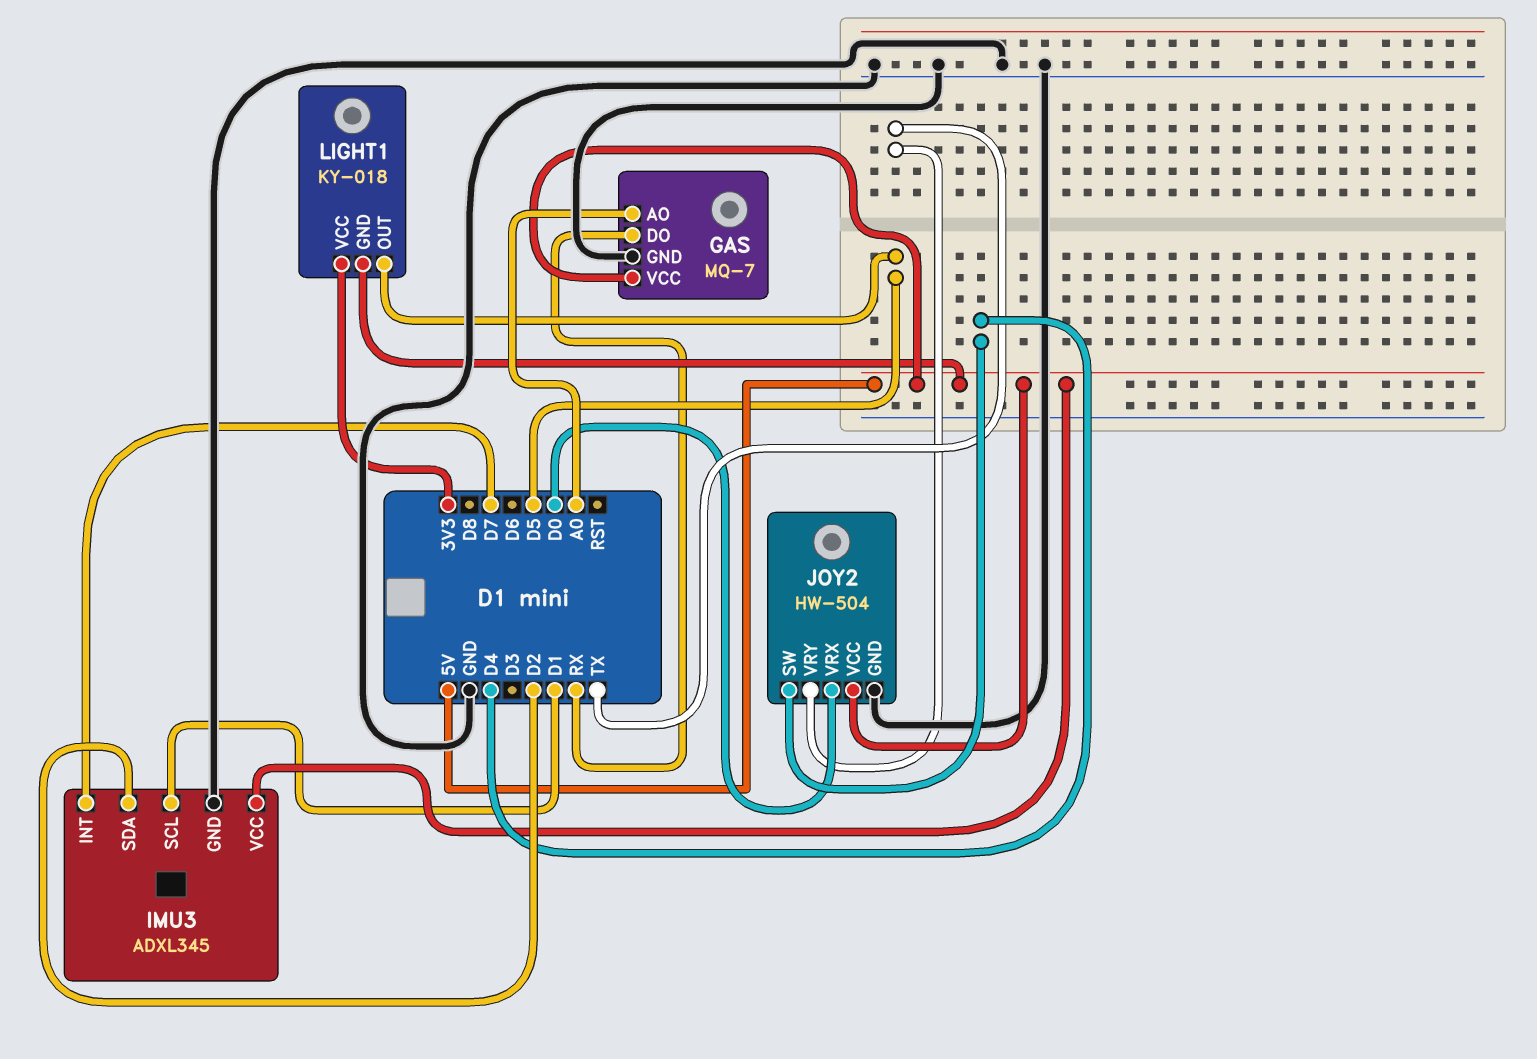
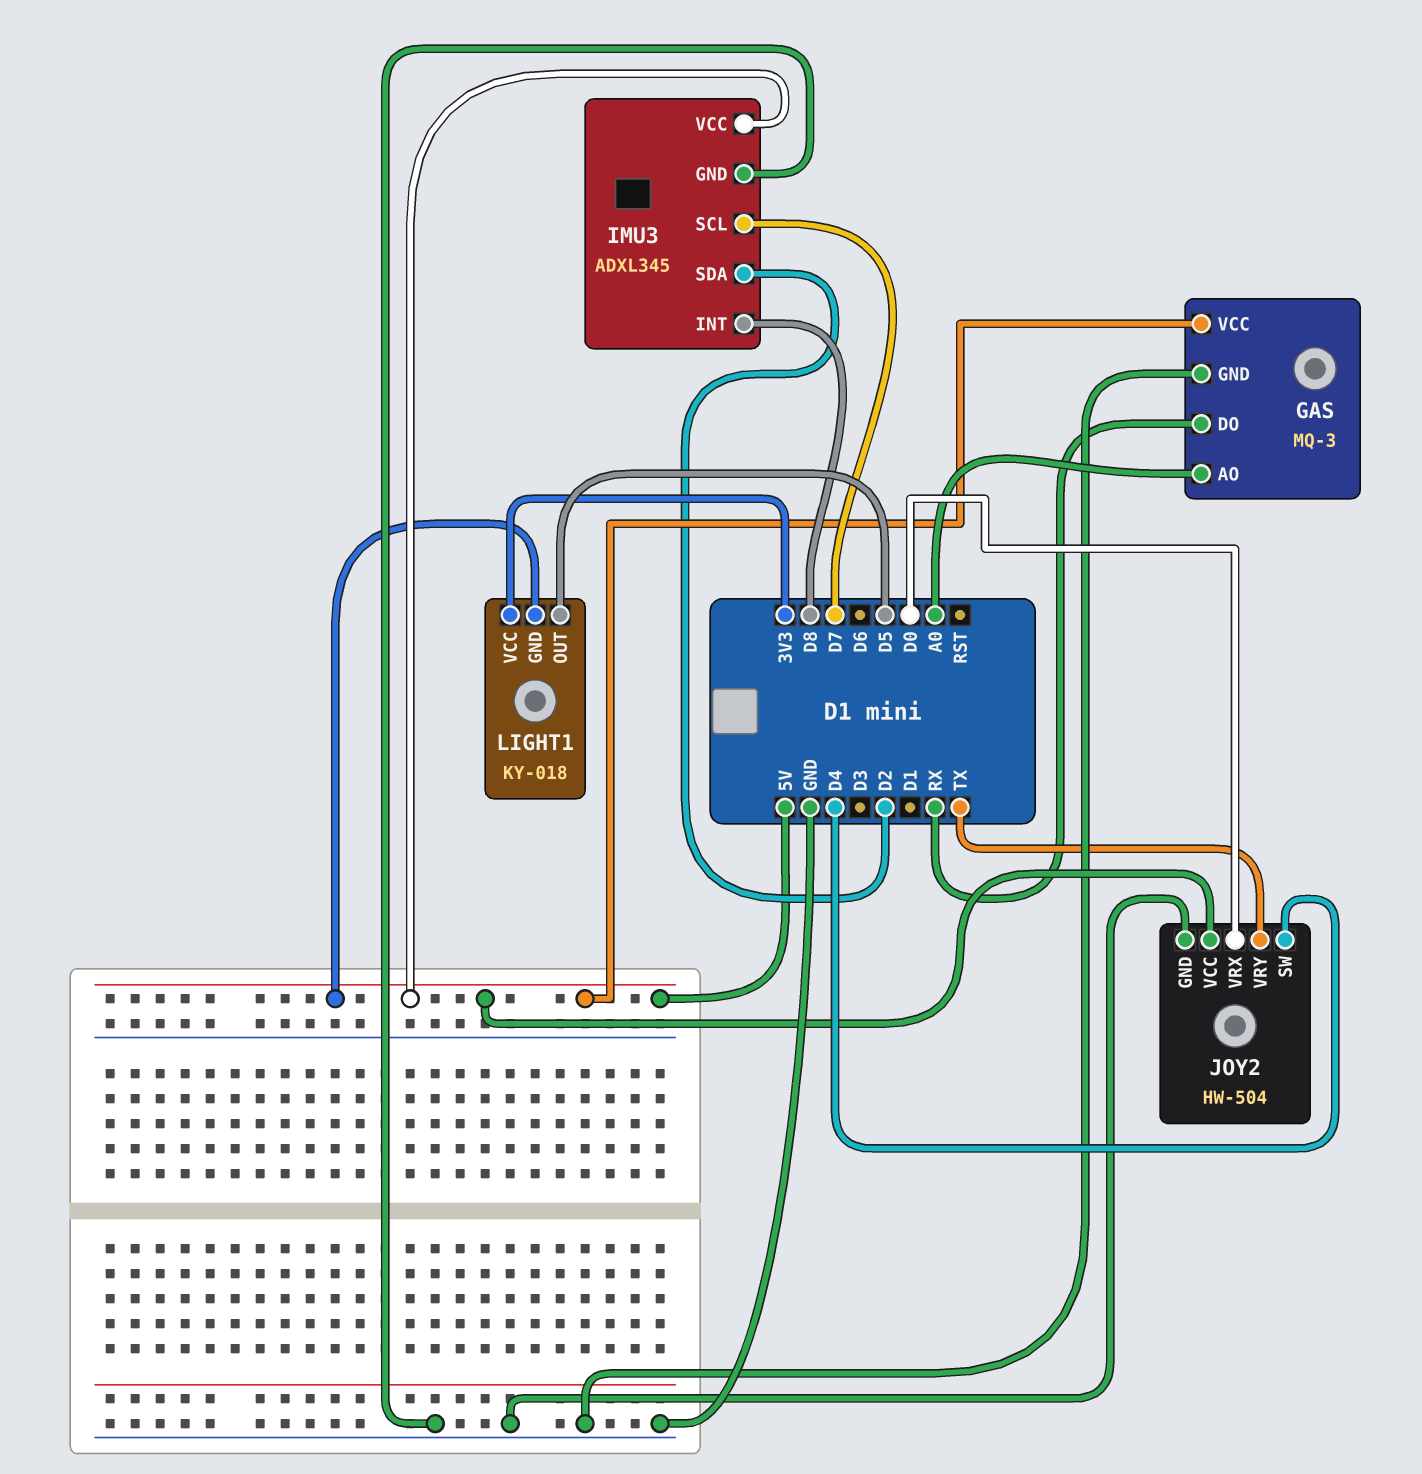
GAS: MQ-7 -> MQ-3
IMU3 pin INT: D7 -> D8
IMU3 pin SCL: D1 -> D7

